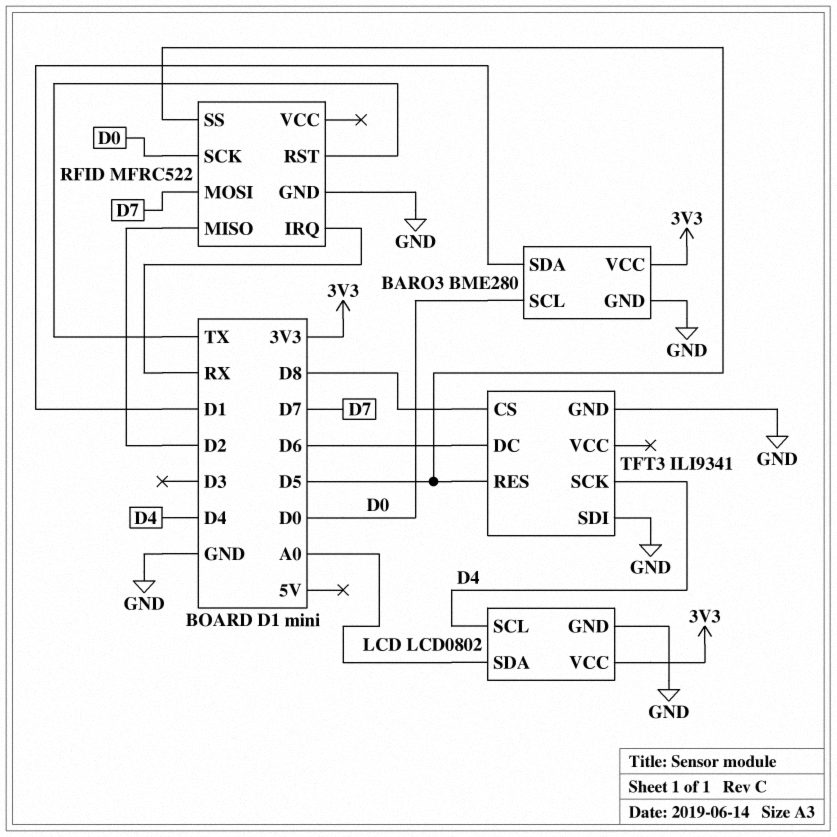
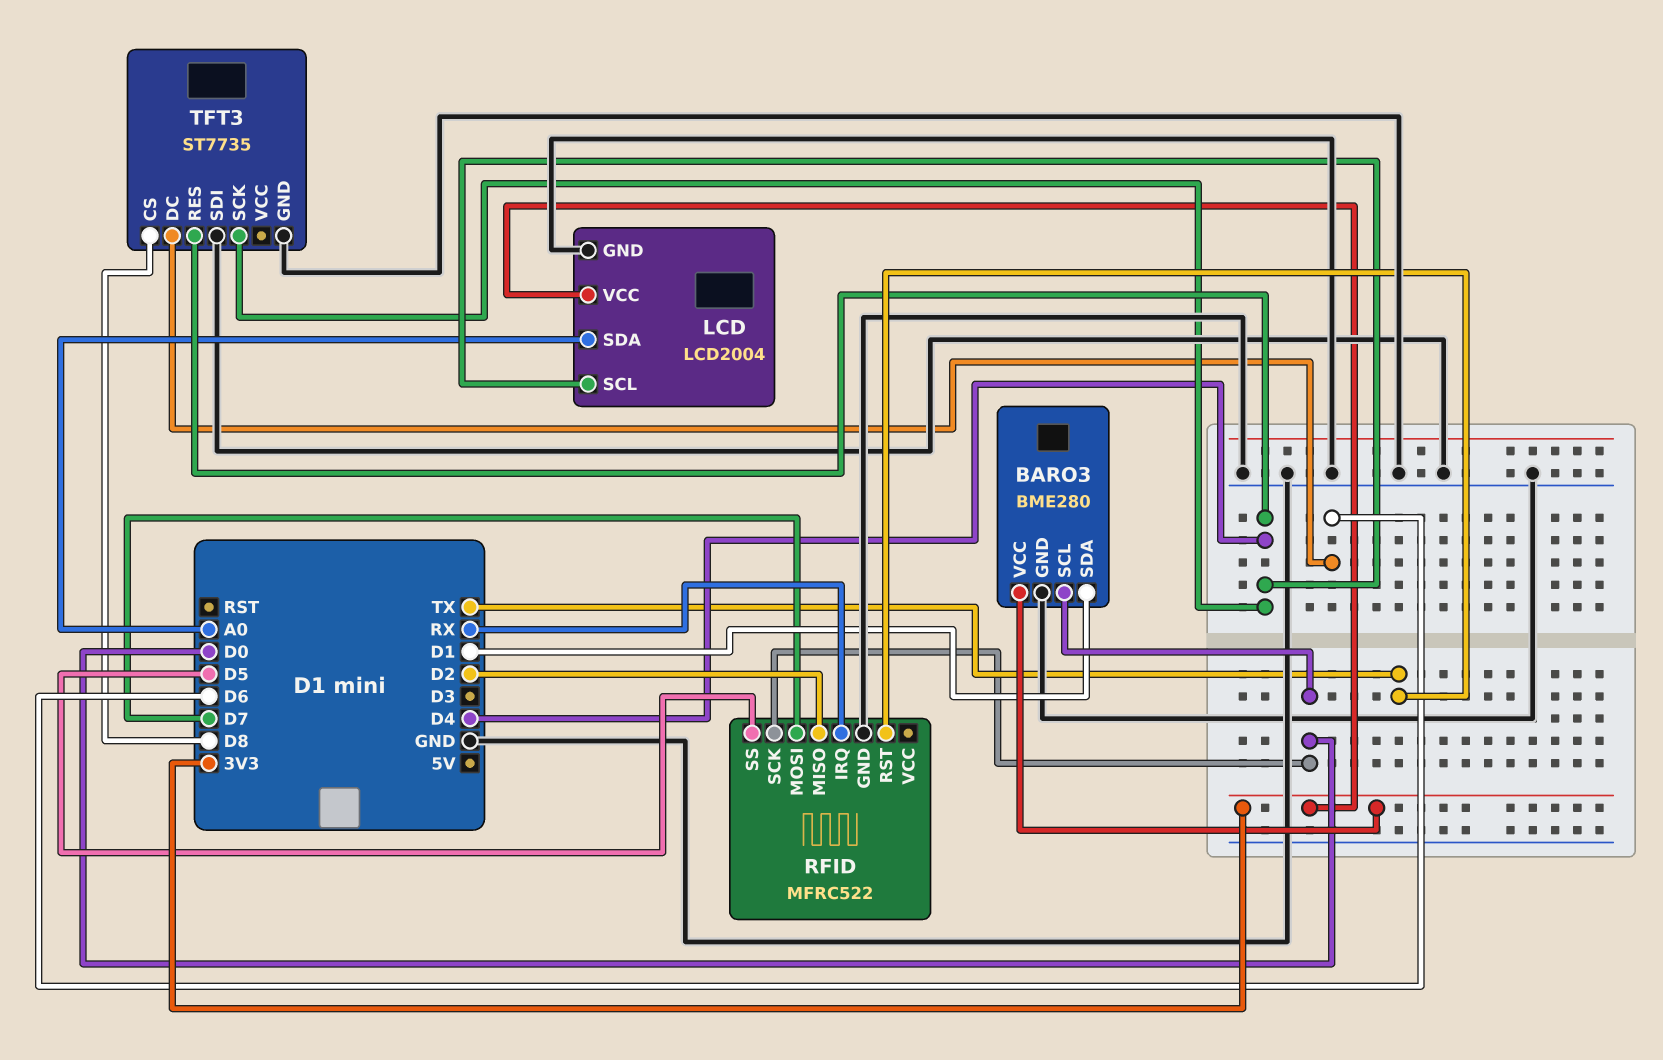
LCD: LCD0802 -> LCD2004
TFT3: ILI9341 -> ST7735
TFT3 pin RES: D5 -> D4

